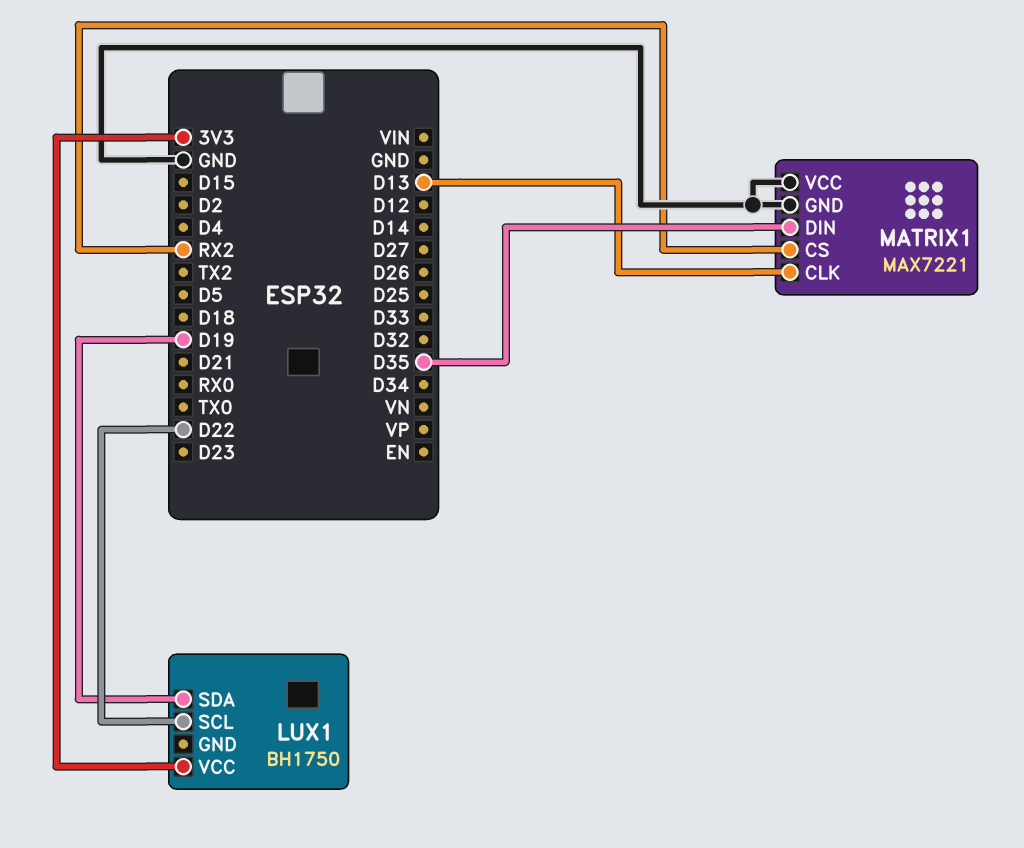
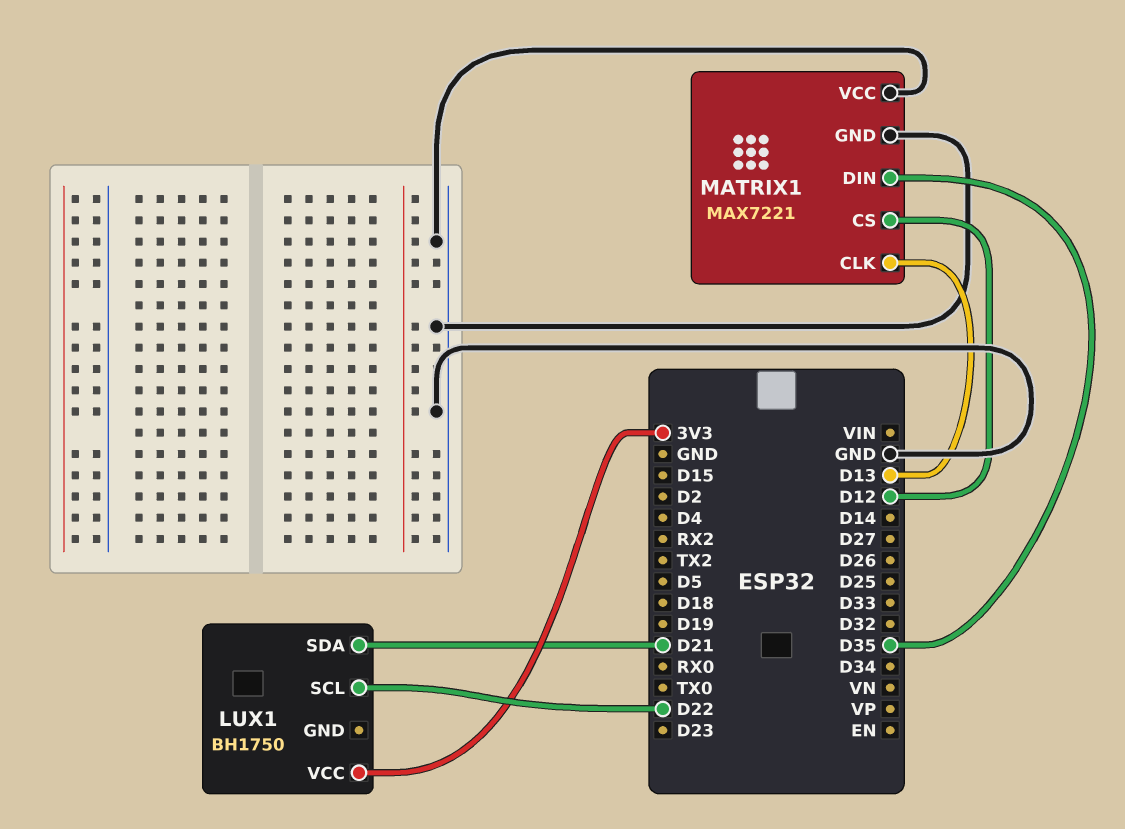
LUX1 pin SDA: D19 -> D21
MATRIX1 pin CS: RX2 -> D12

